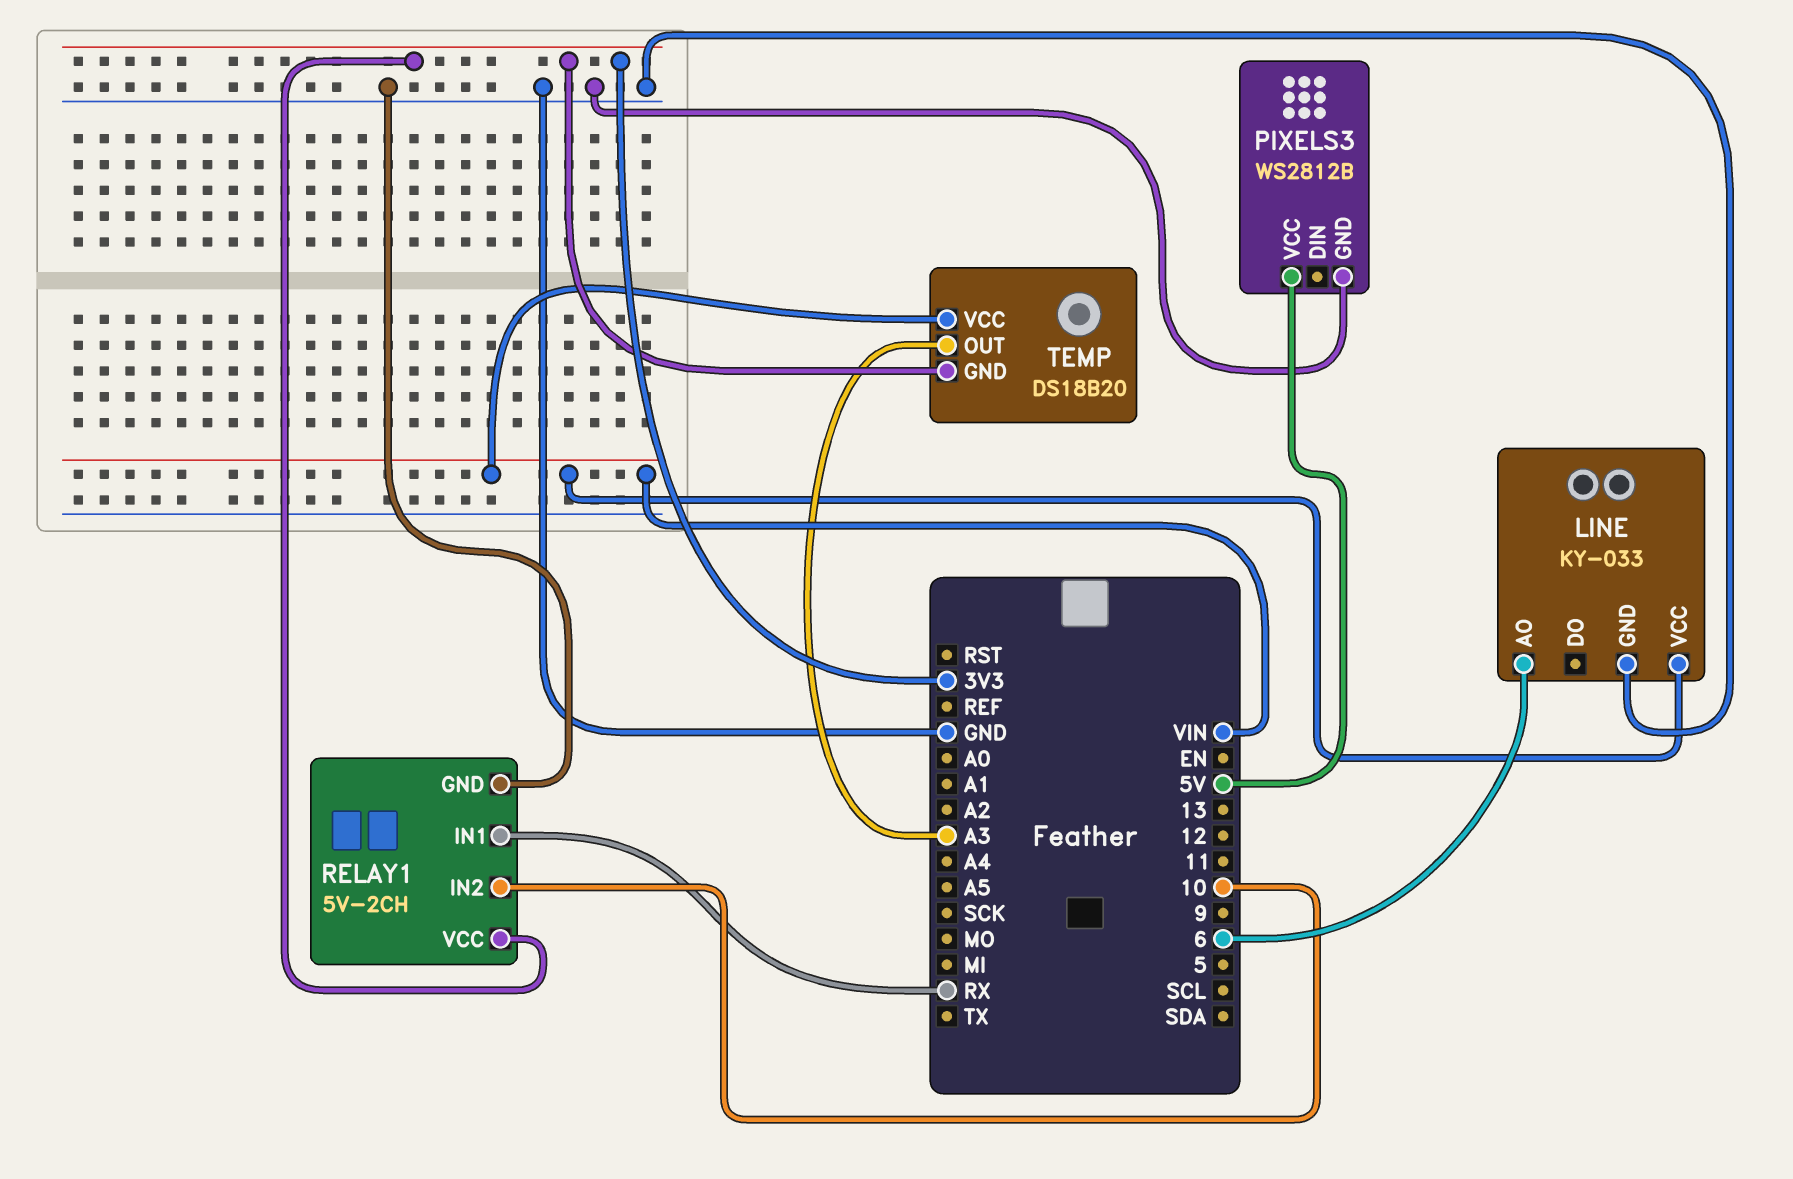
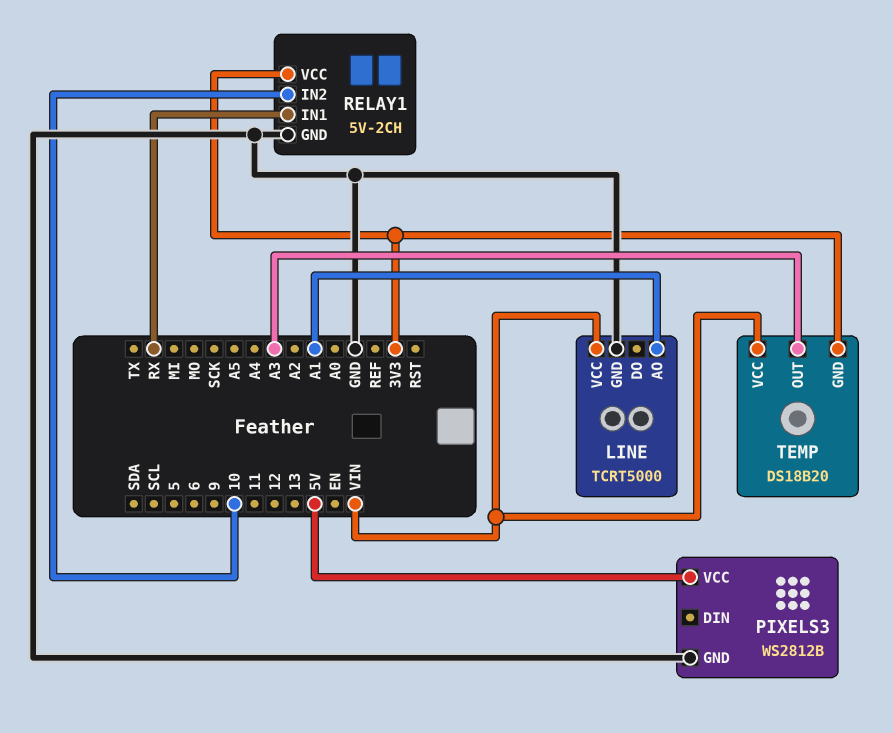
LINE: KY-033 -> TCRT5000
LINE pin AO: 6 -> A1

